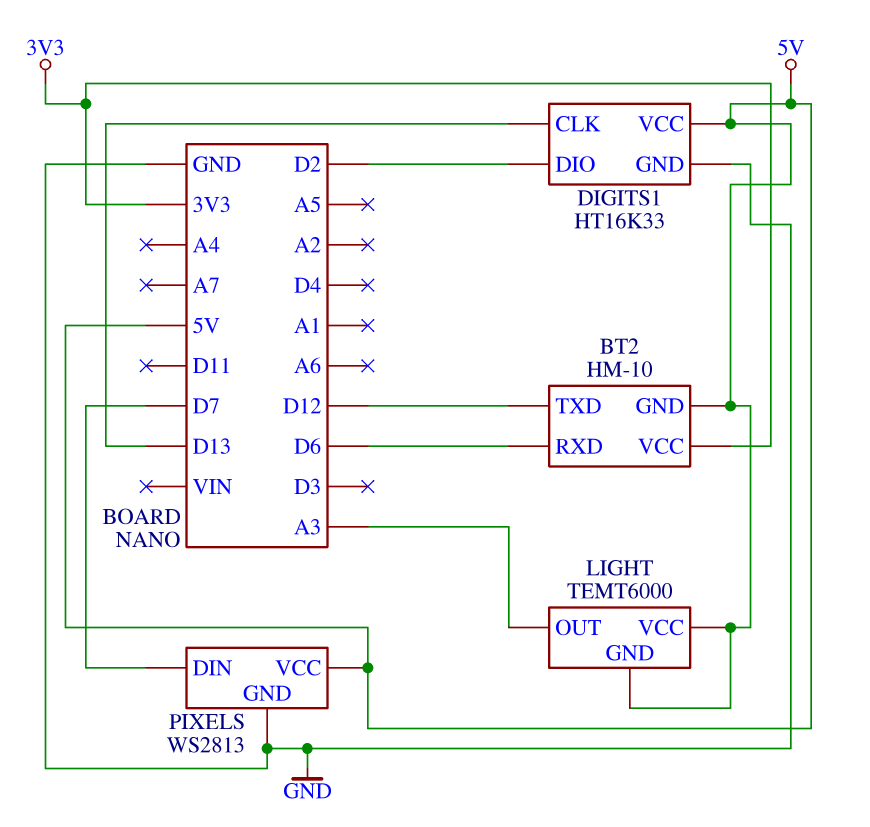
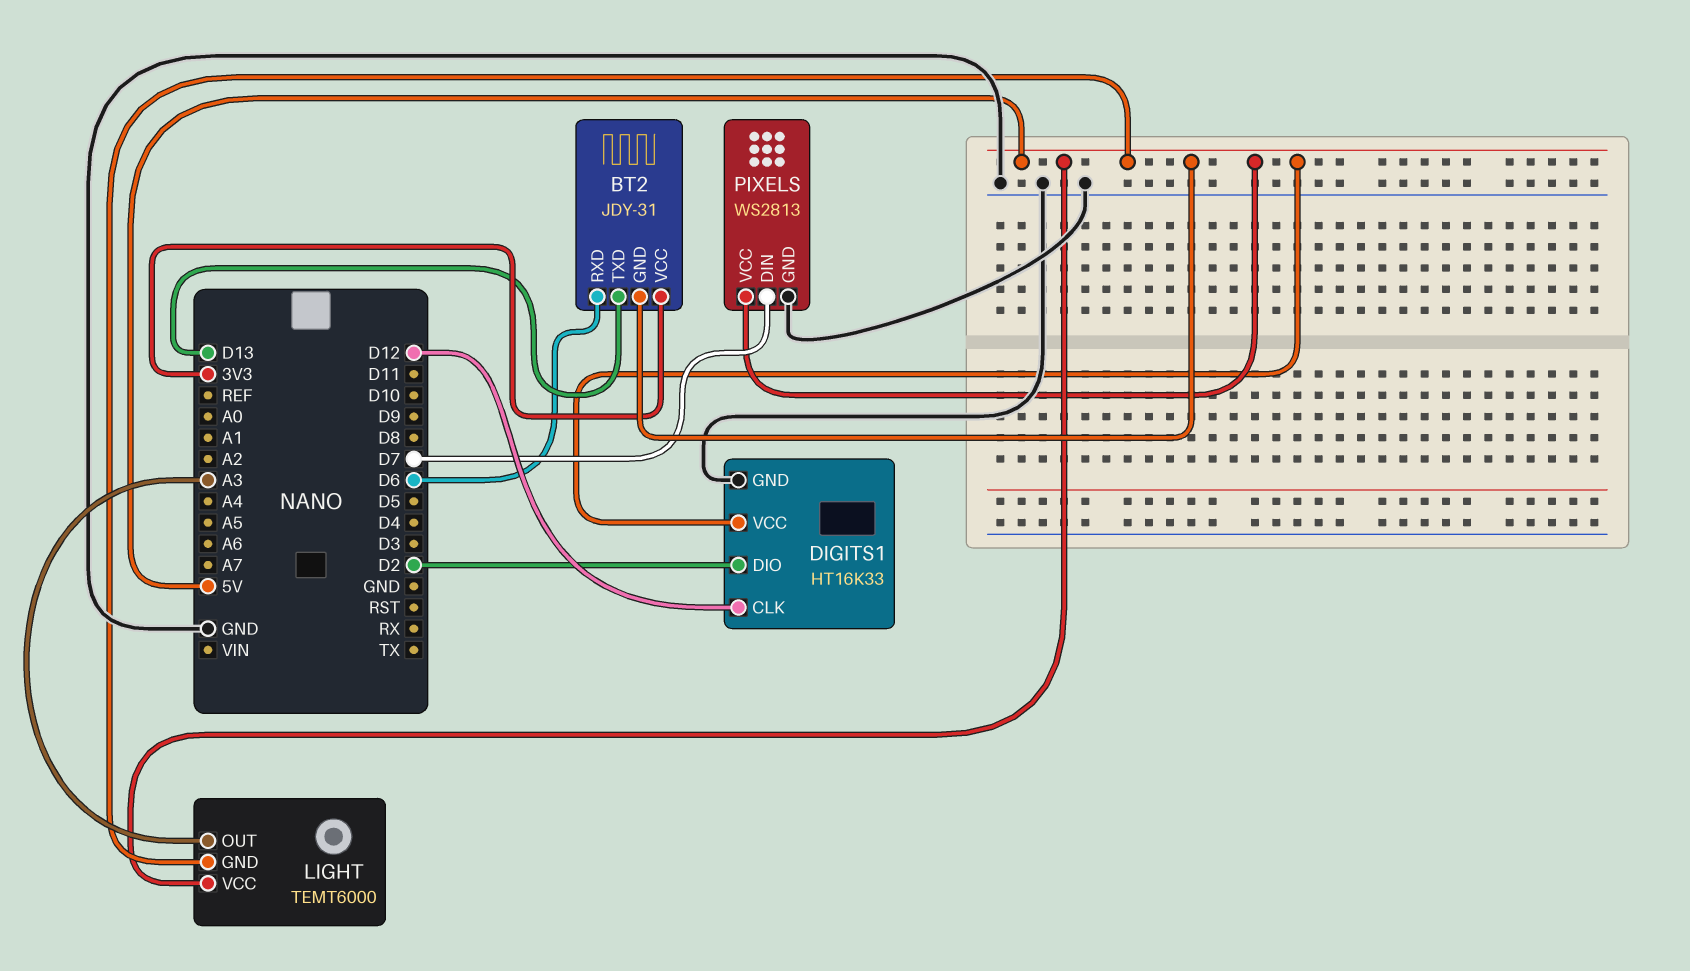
BT2: HM-10 -> JDY-31
BT2 pin TXD: D12 -> D13
DIGITS1 pin CLK: D13 -> D12

